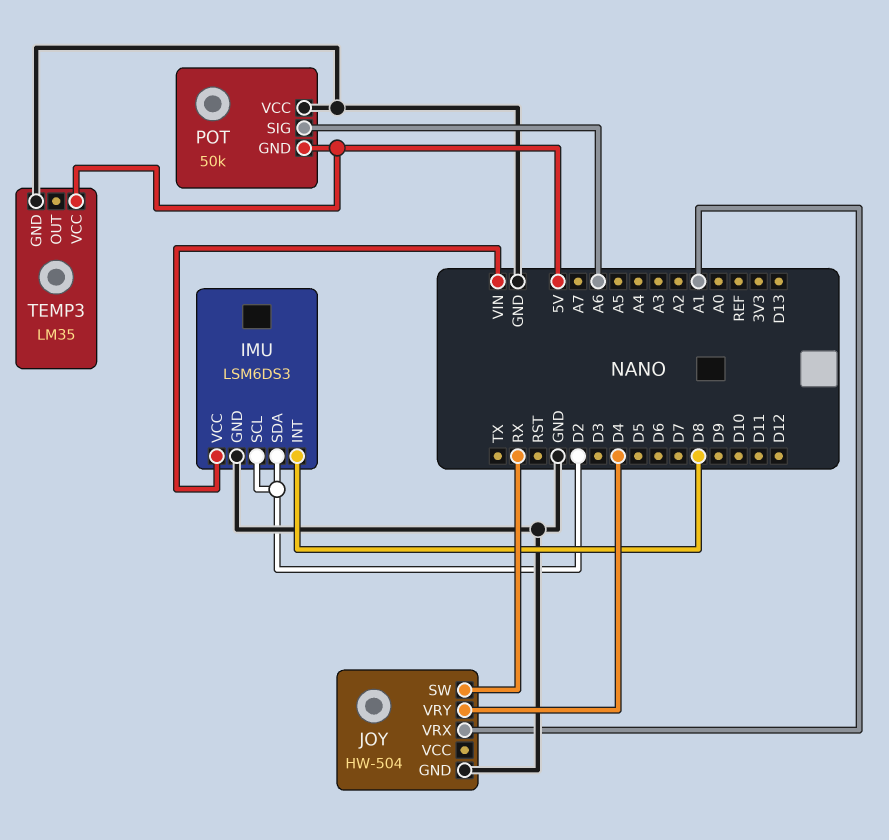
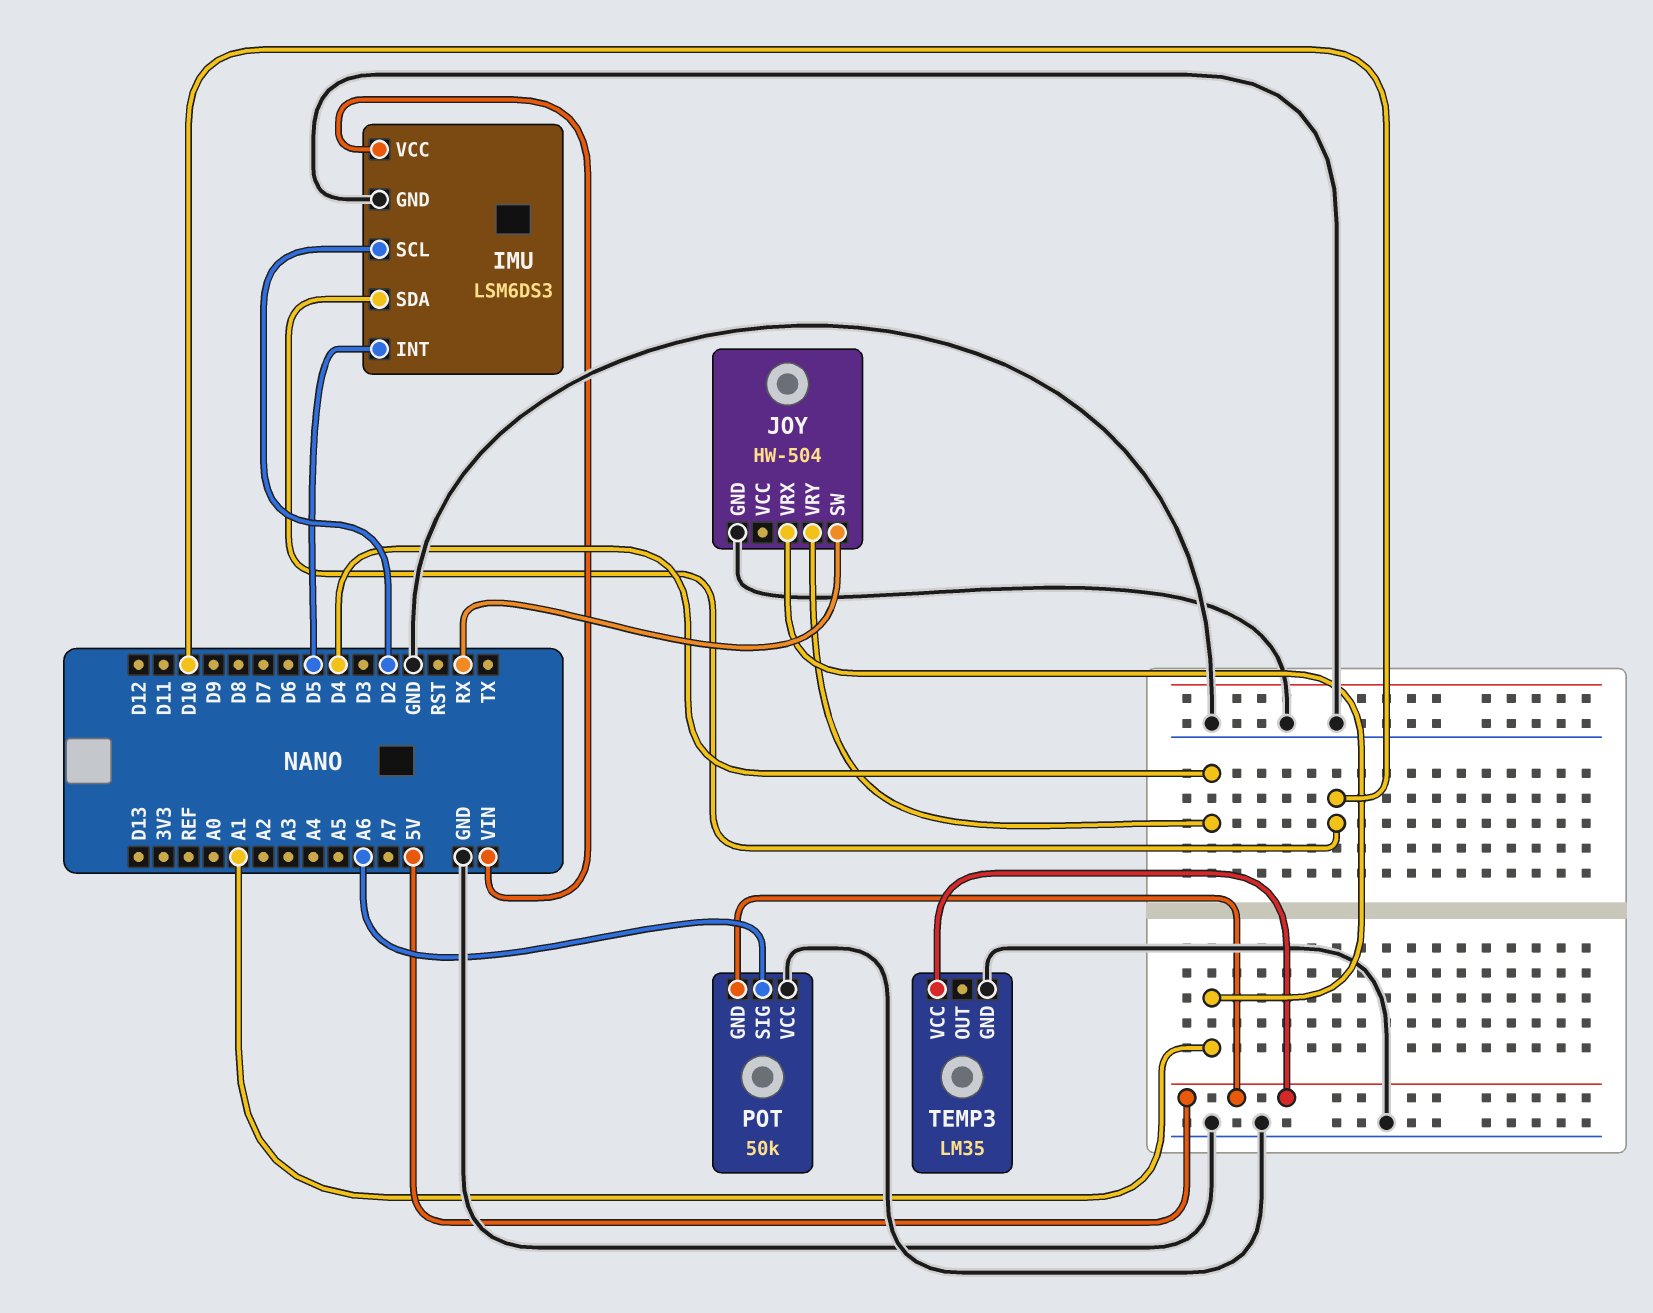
IMU pin INT: D8 -> D5
IMU pin SDA: D2 -> D10

